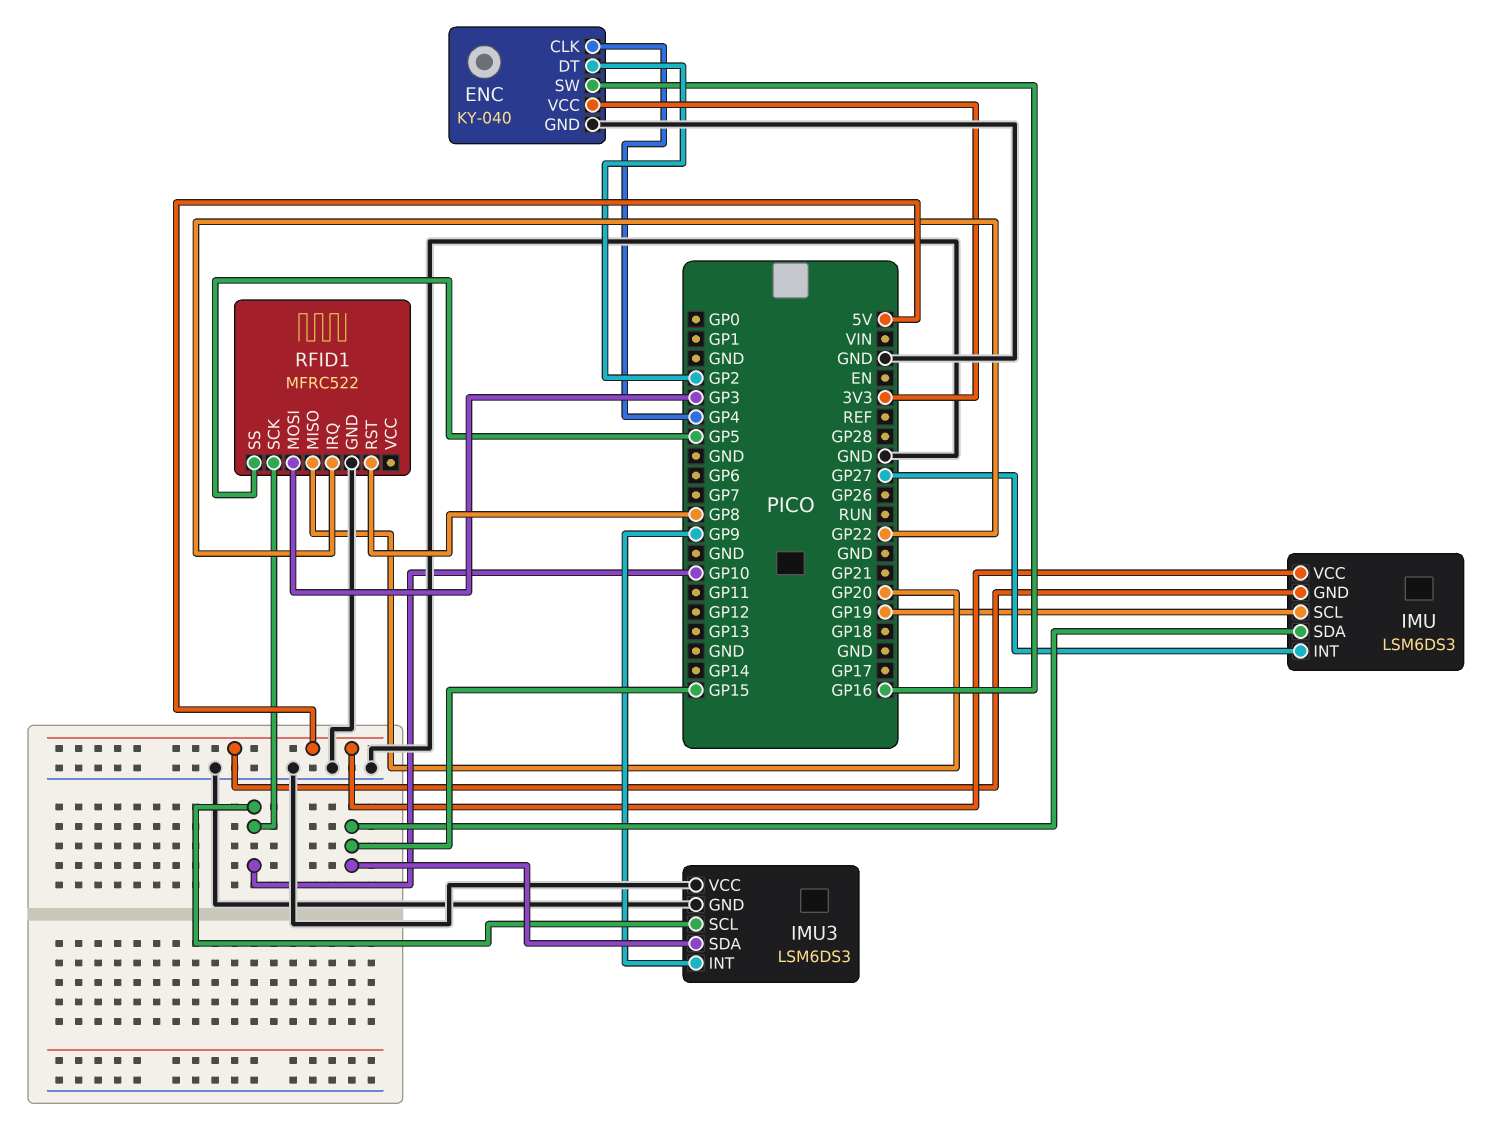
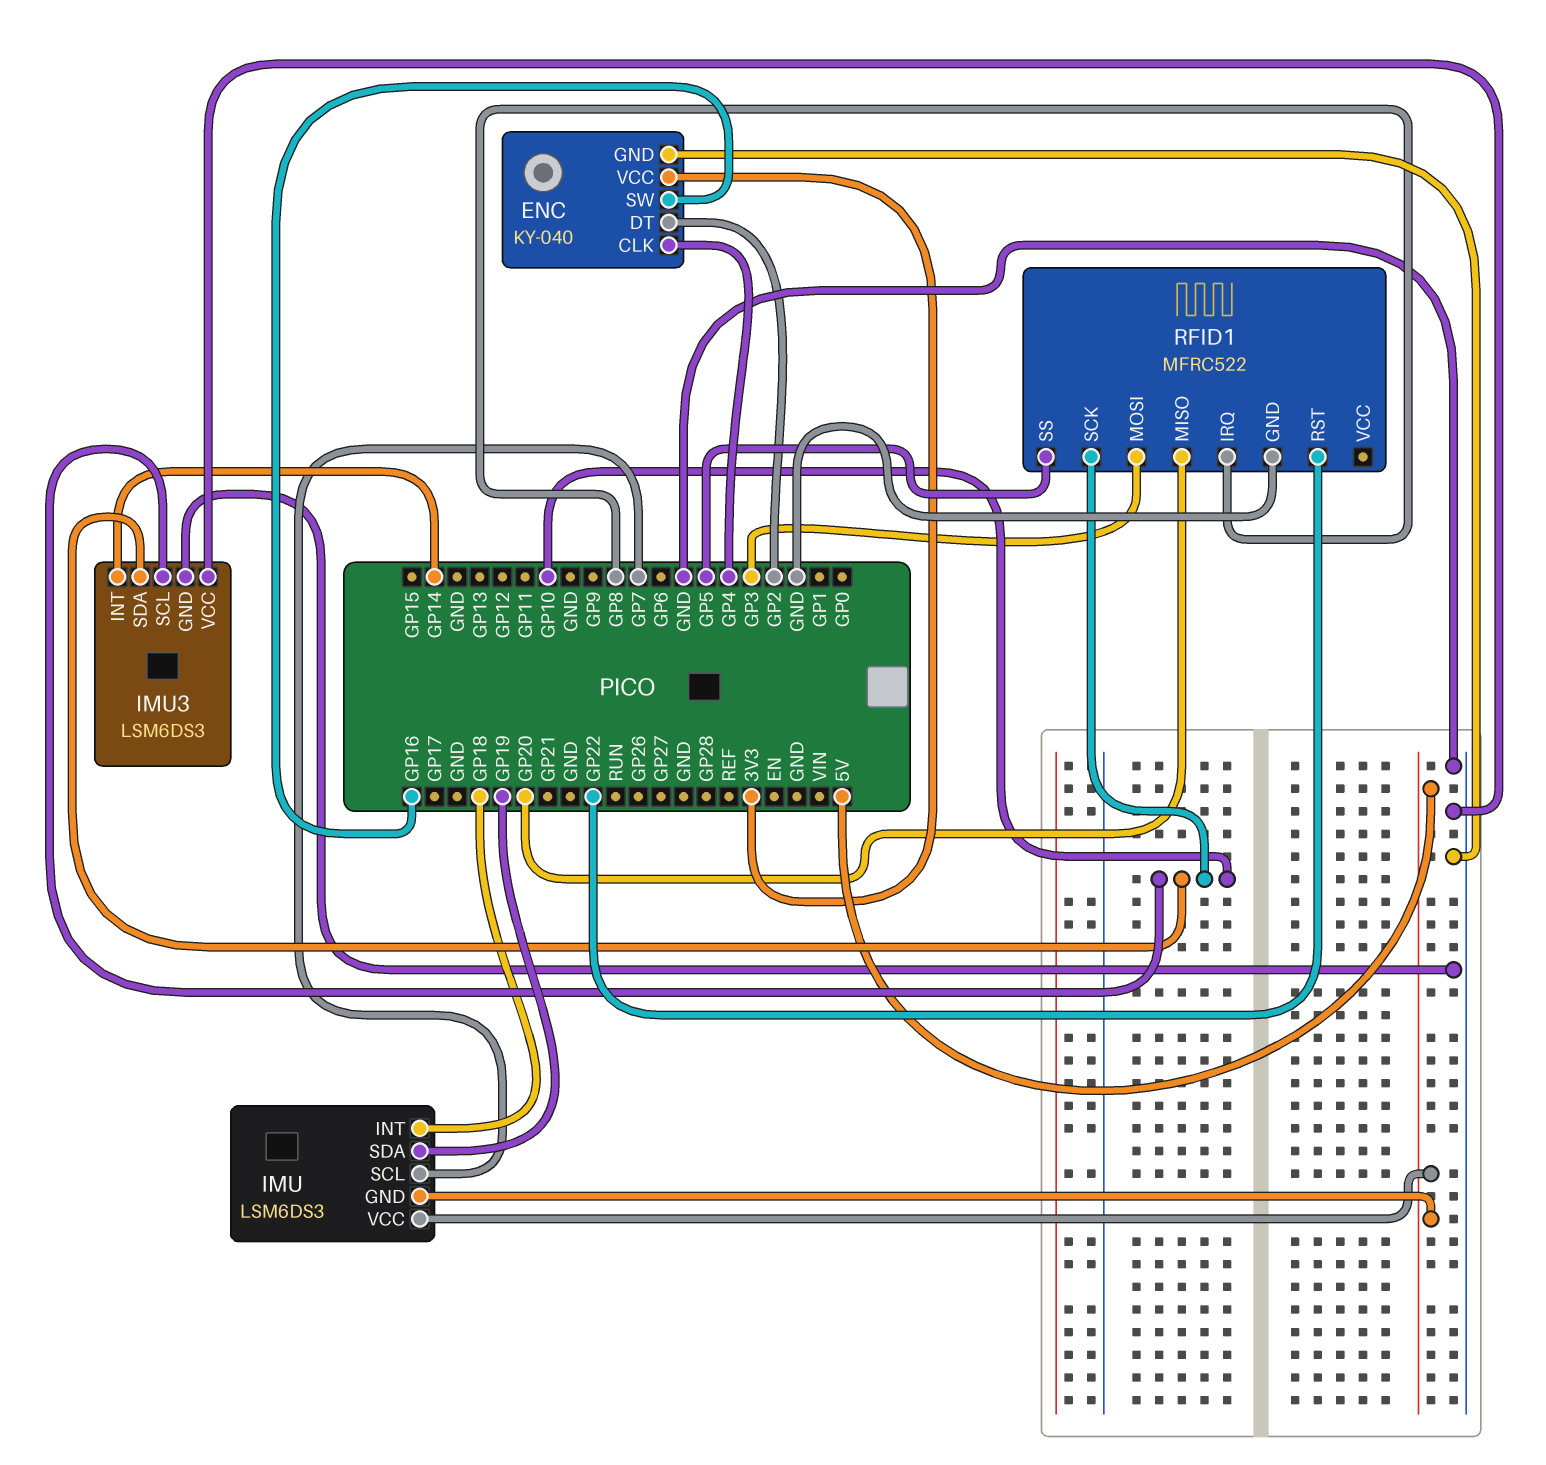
IMU pin INT: GP27 -> GP18
IMU pin SCL: GP19 -> GP7
IMU pin SDA: GP15 -> GP19
IMU3 pin INT: GP9 -> GP14
IMU3 pin SDA: GP15 -> GP10
RFID1 pin IRQ: GP22 -> GP8
RFID1 pin RST: GP8 -> GP22

